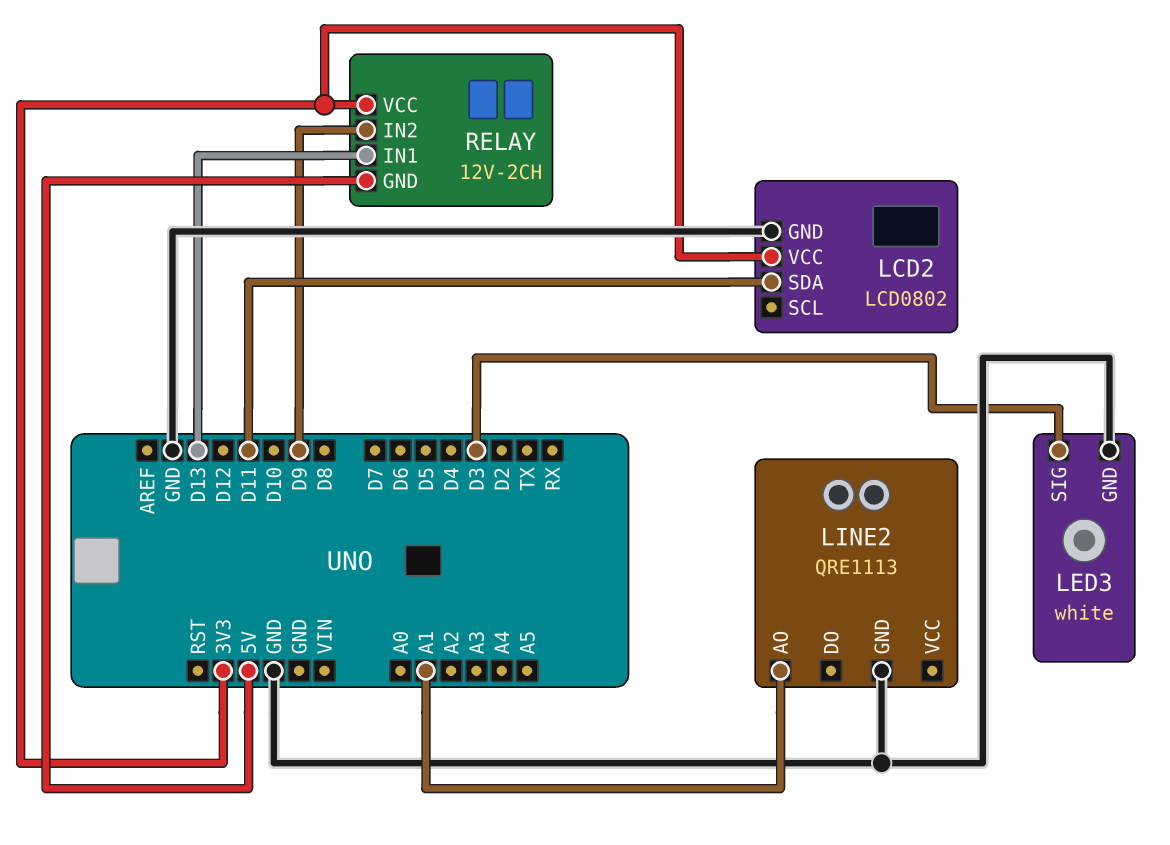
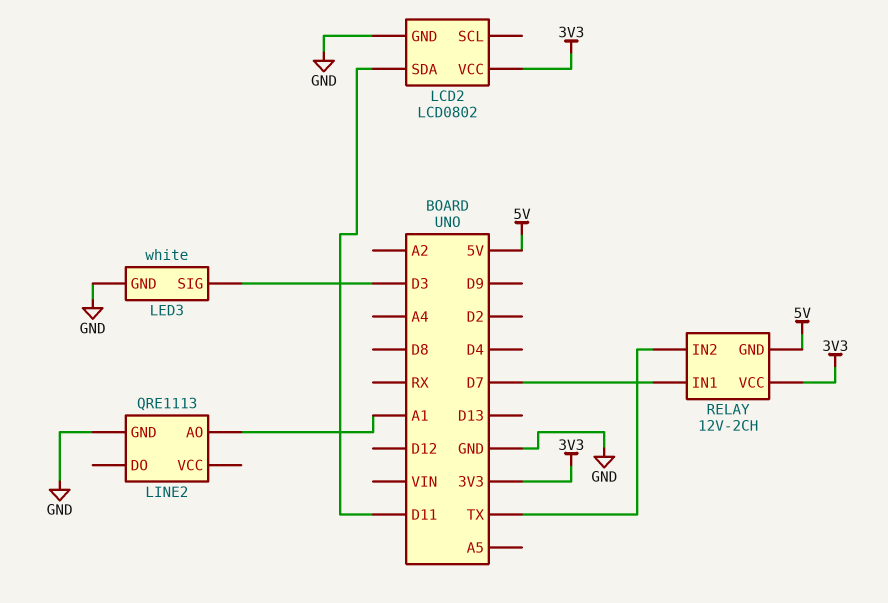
RELAY pin IN1: D13 -> D7
RELAY pin IN2: D9 -> TX

